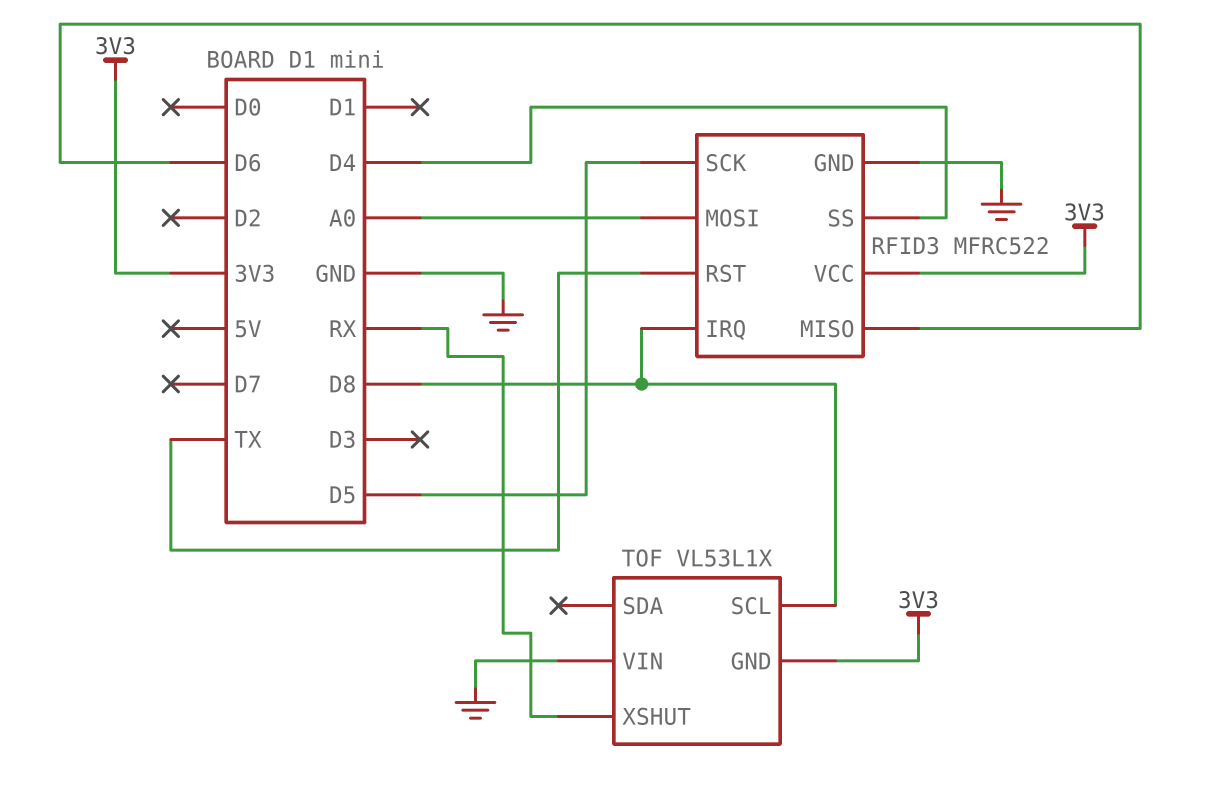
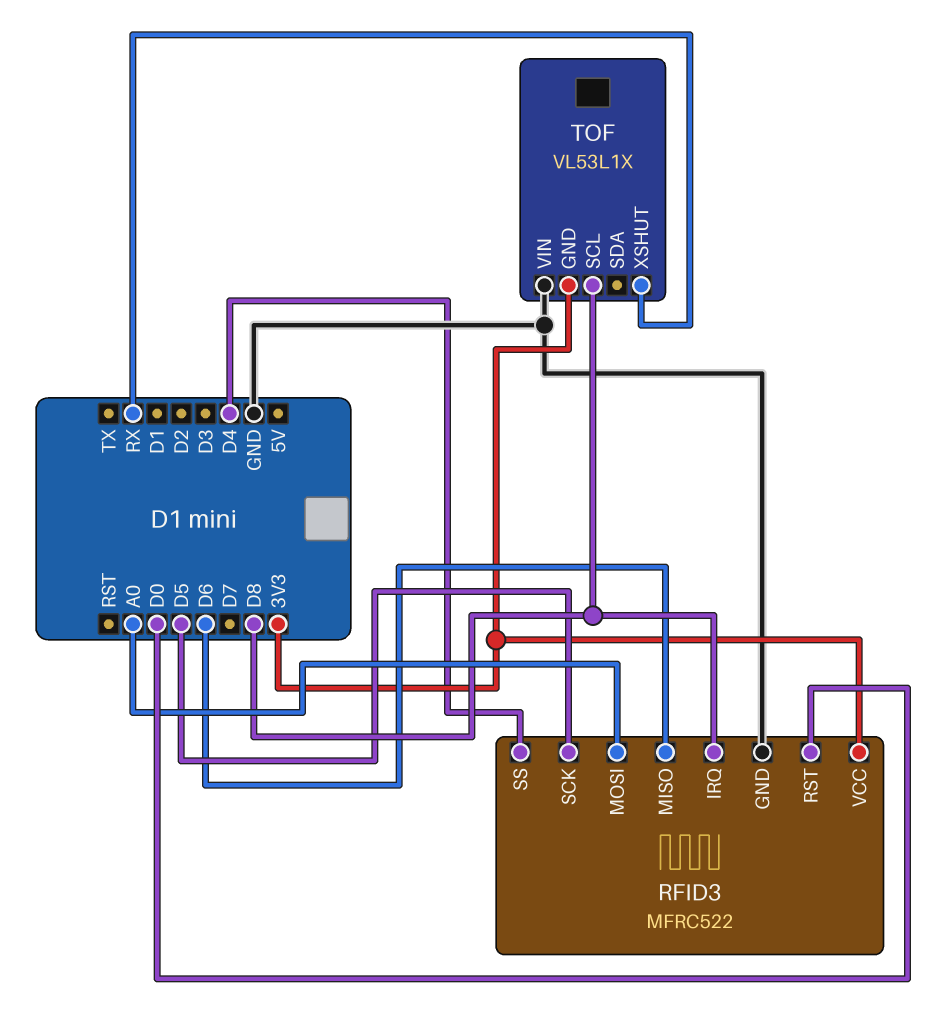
RFID3 pin RST: TX -> D0

